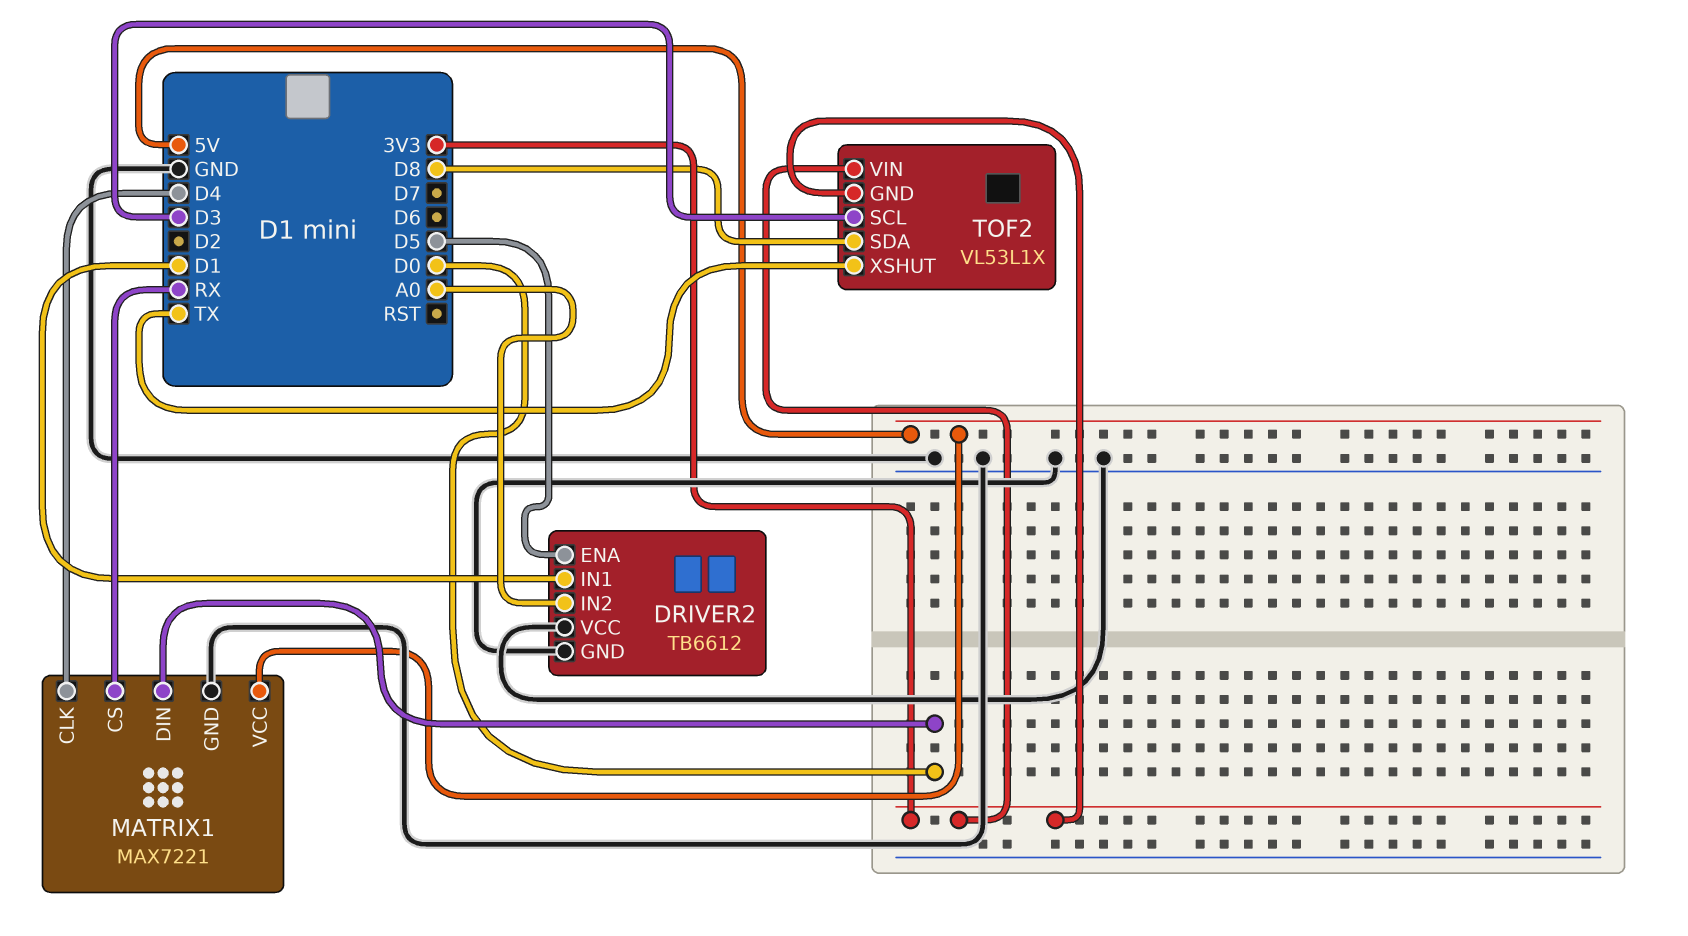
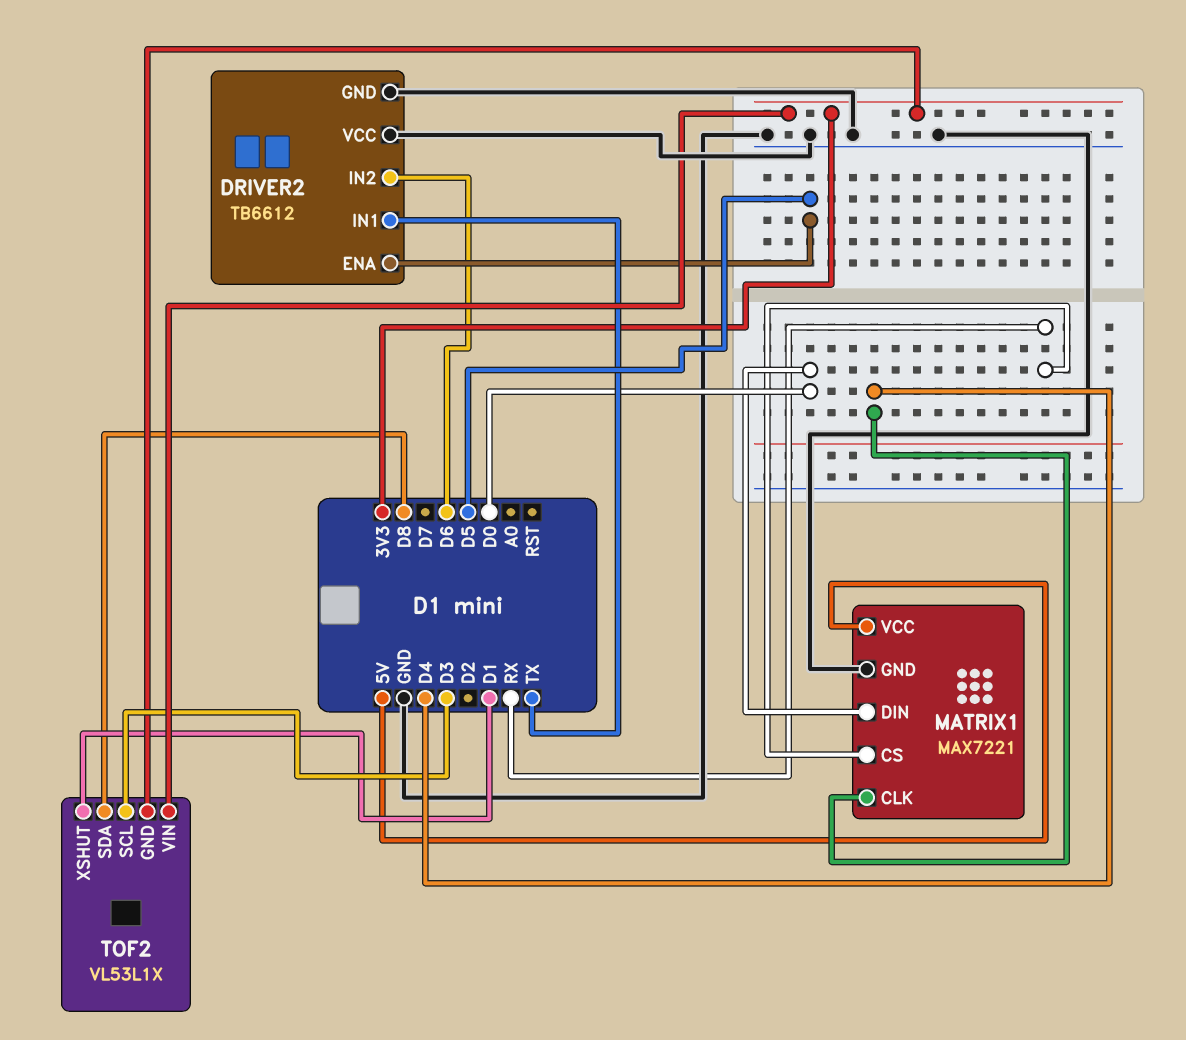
DRIVER2 pin IN1: D1 -> TX
DRIVER2 pin IN2: A0 -> D6
TOF2 pin XSHUT: TX -> D1

